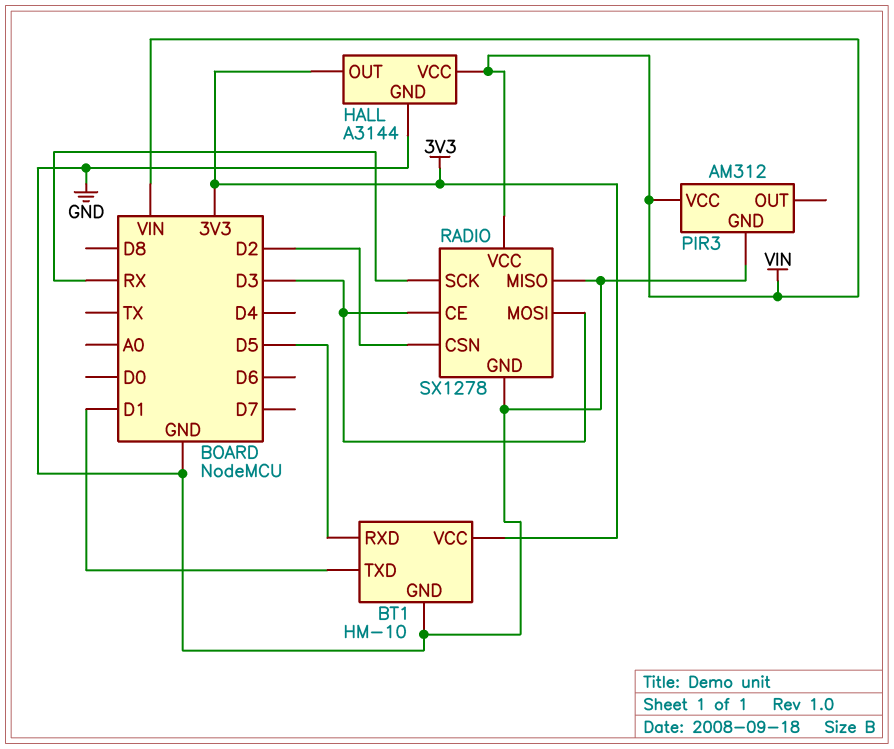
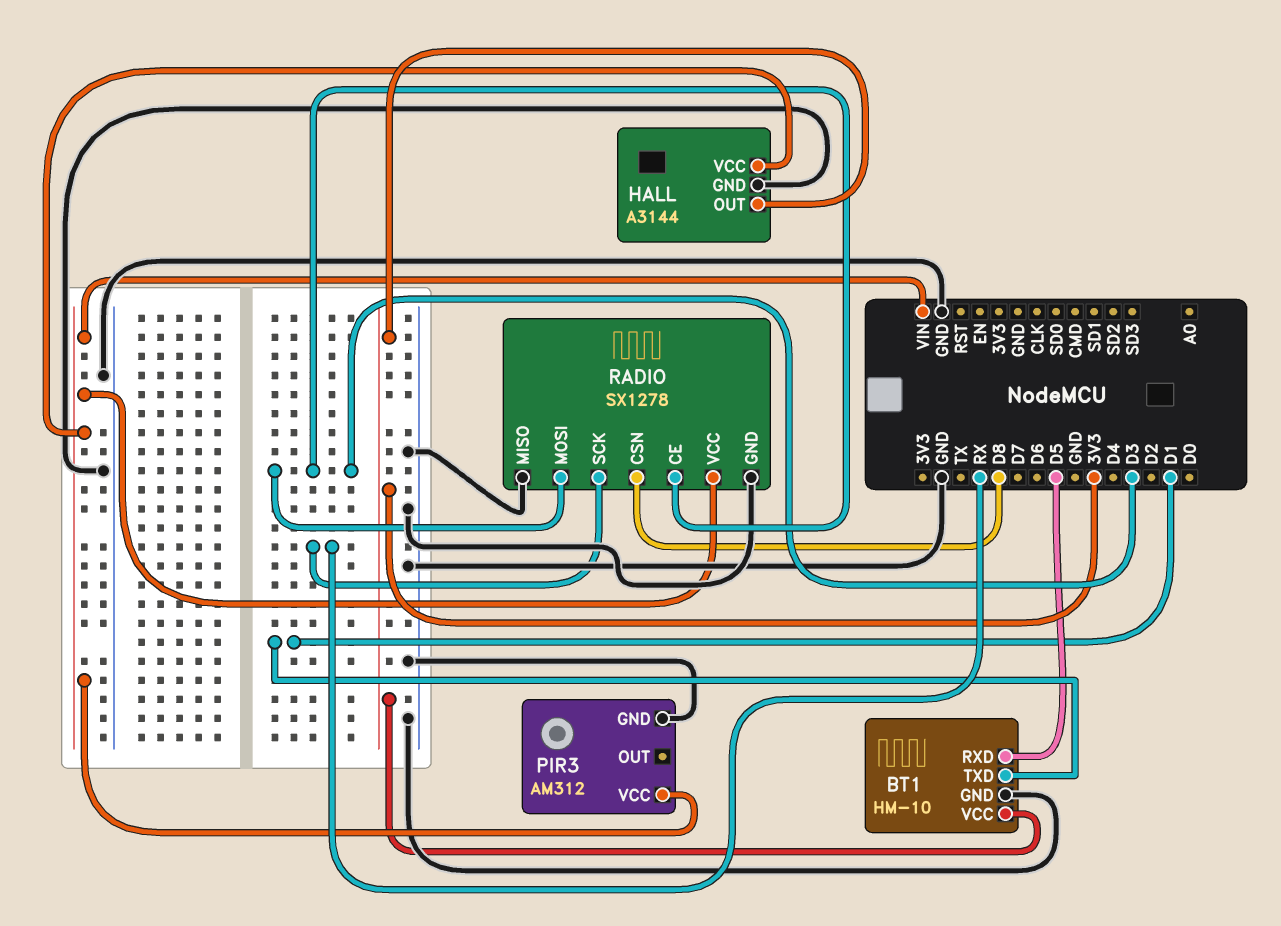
RADIO pin CSN: D2 -> D8

